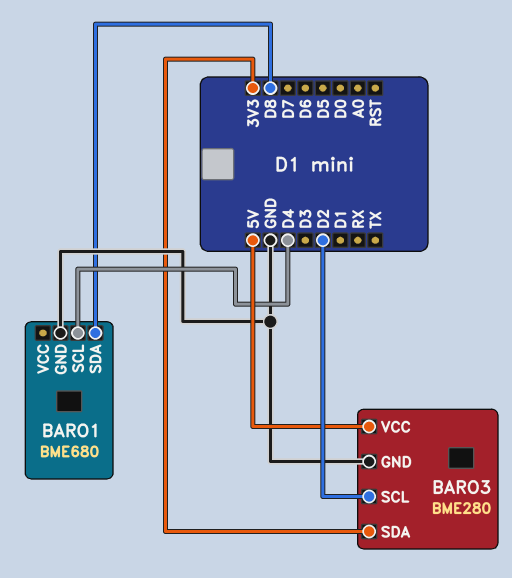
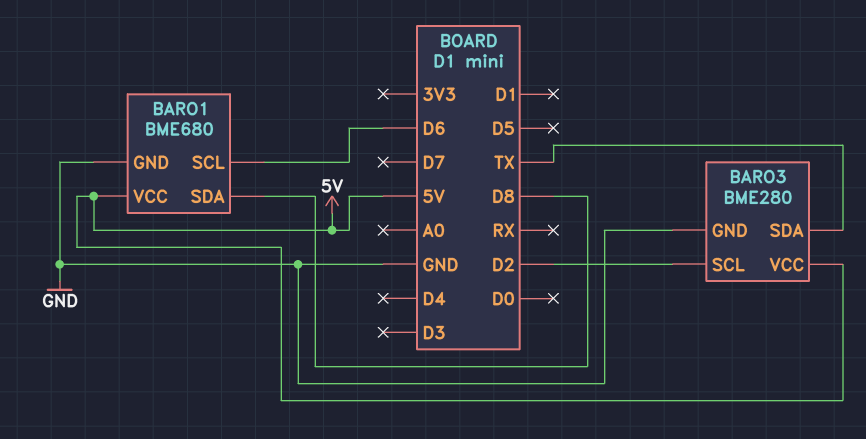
BARO1 pin SCL: D4 -> D6
BARO1 pin VCC: none -> 5V
BARO3 pin SDA: 3V3 -> TX

